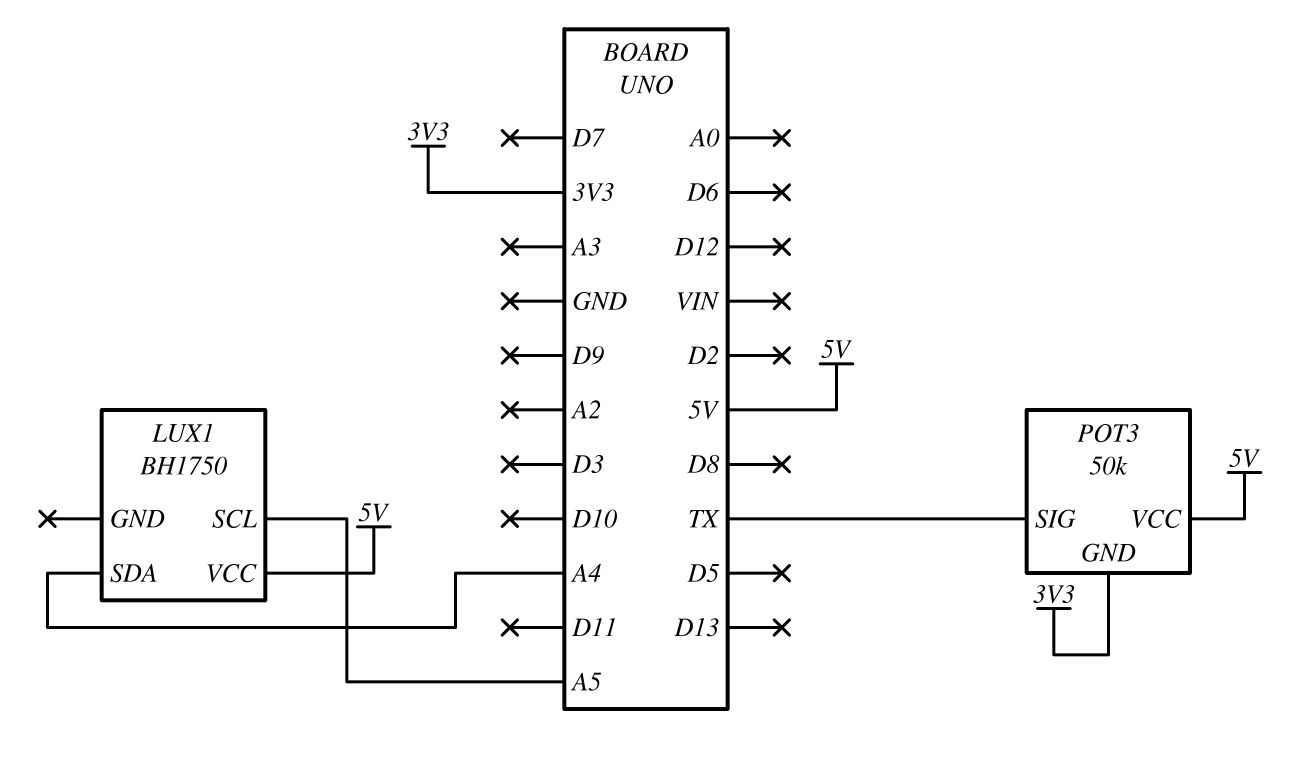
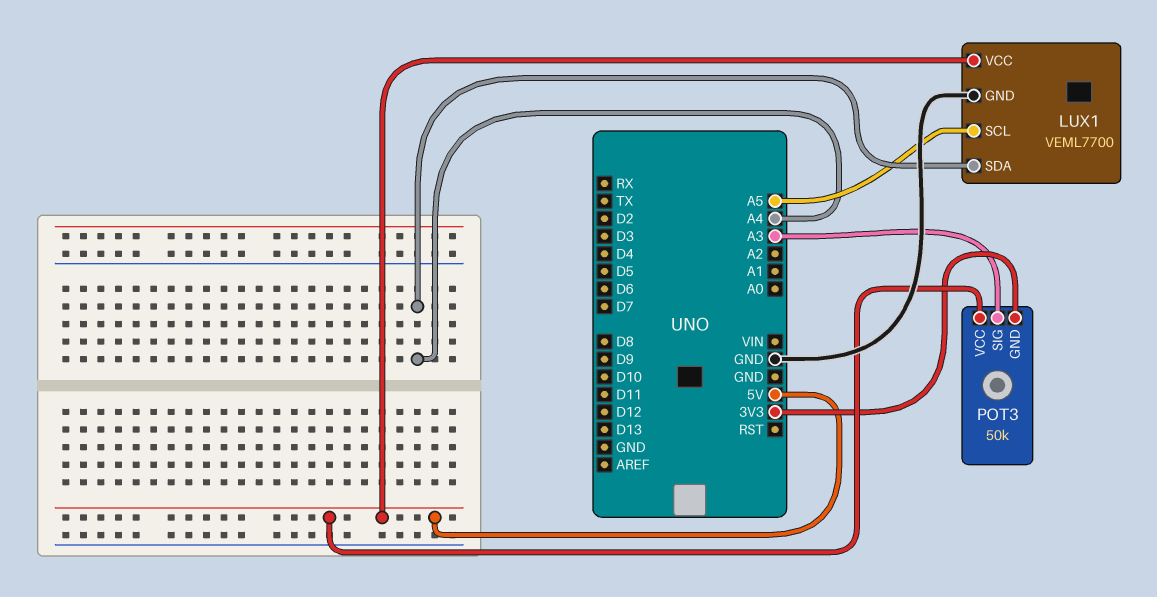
LUX1: BH1750 -> VEML7700
LUX1 pin GND: none -> GND
POT3 pin SIG: TX -> A3

